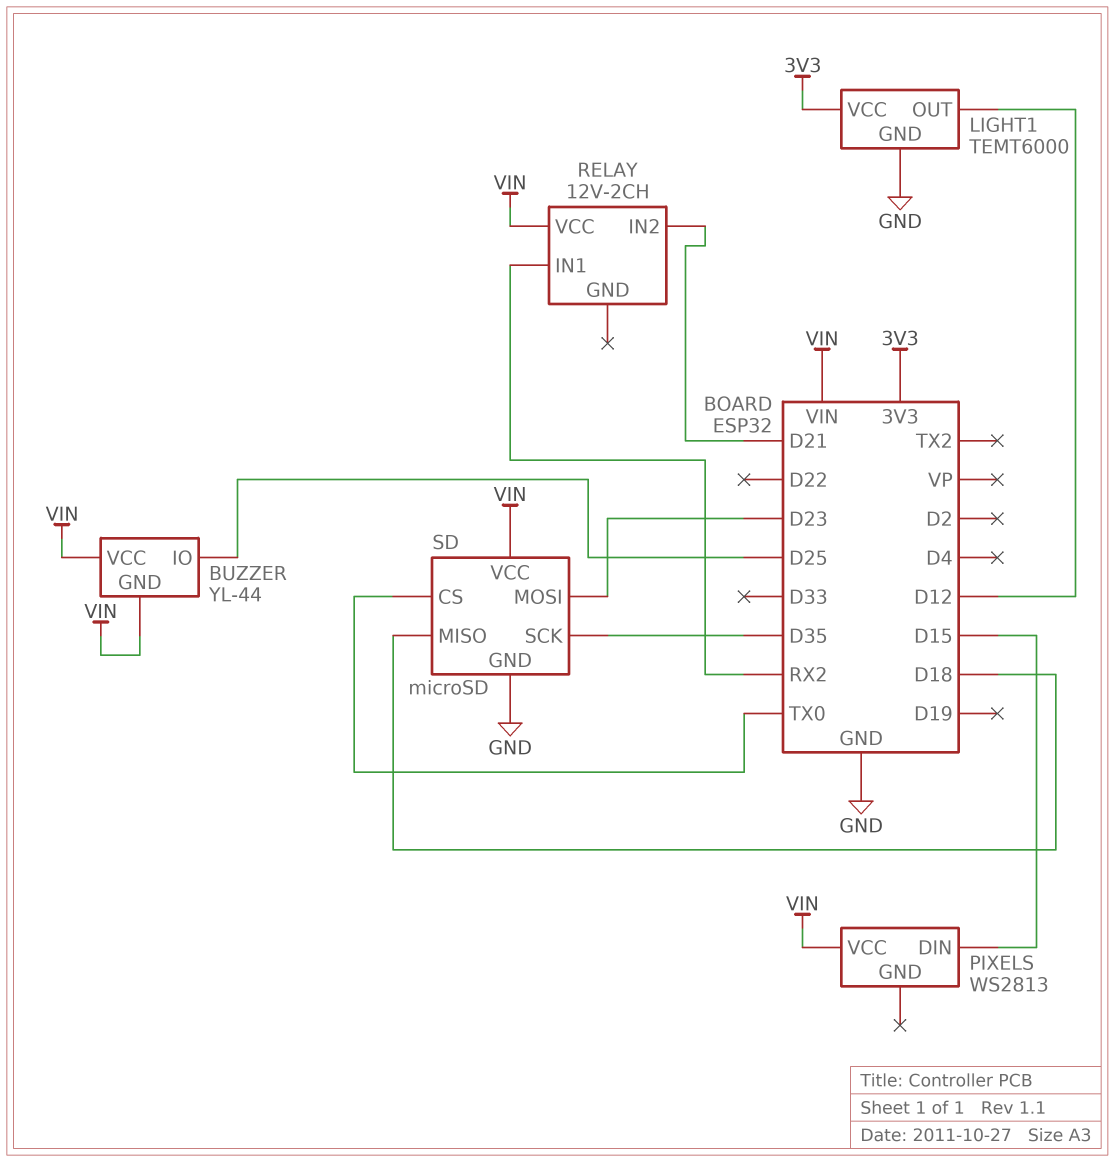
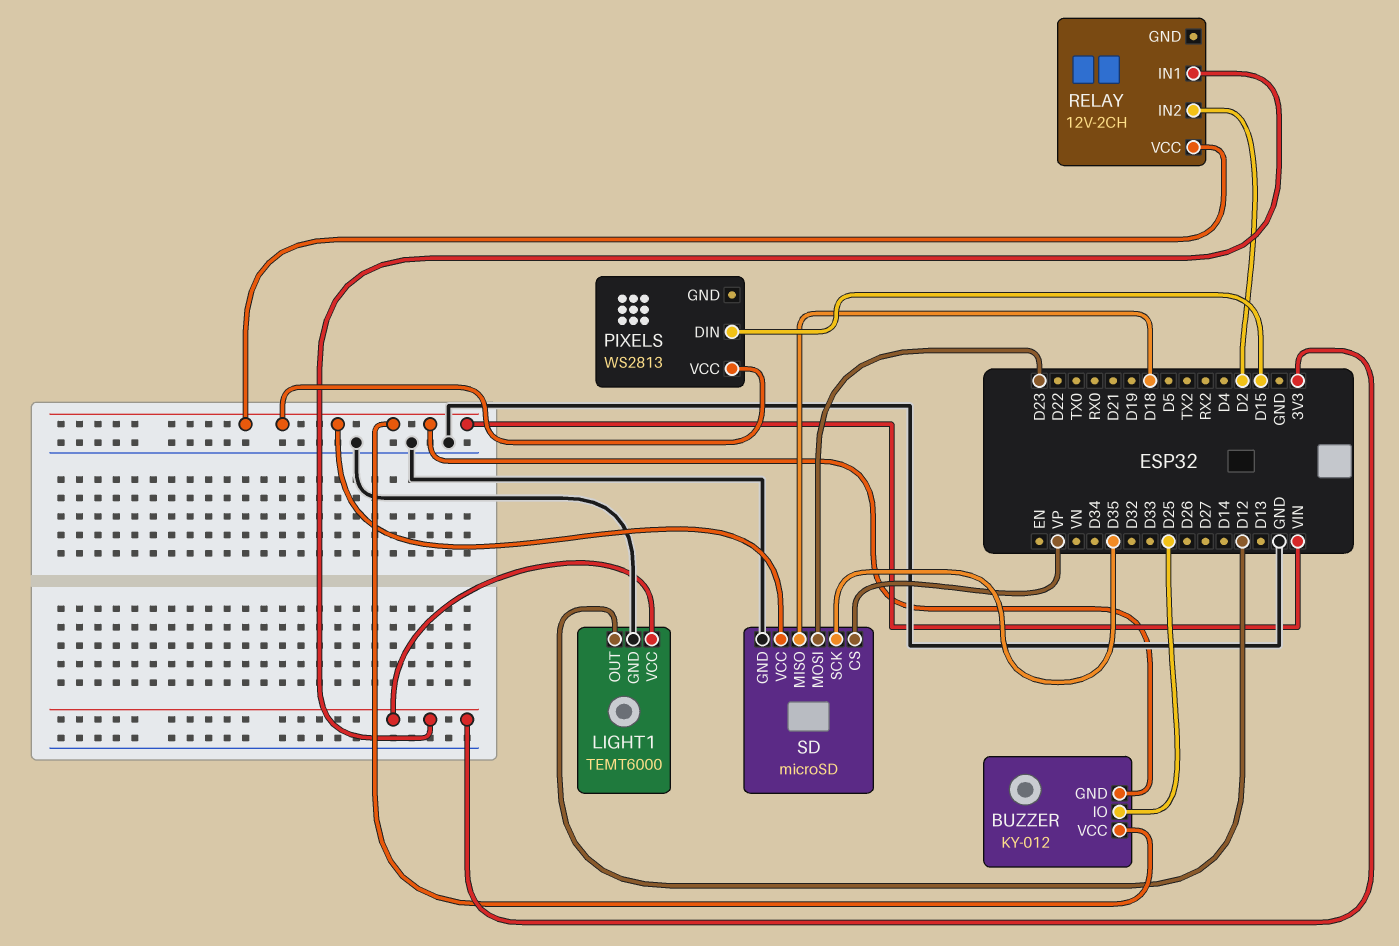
BUZZER: YL-44 -> KY-012
RELAY pin IN1: RX2 -> 3V3
RELAY pin IN2: D21 -> D2
SD pin CS: TX0 -> VP

